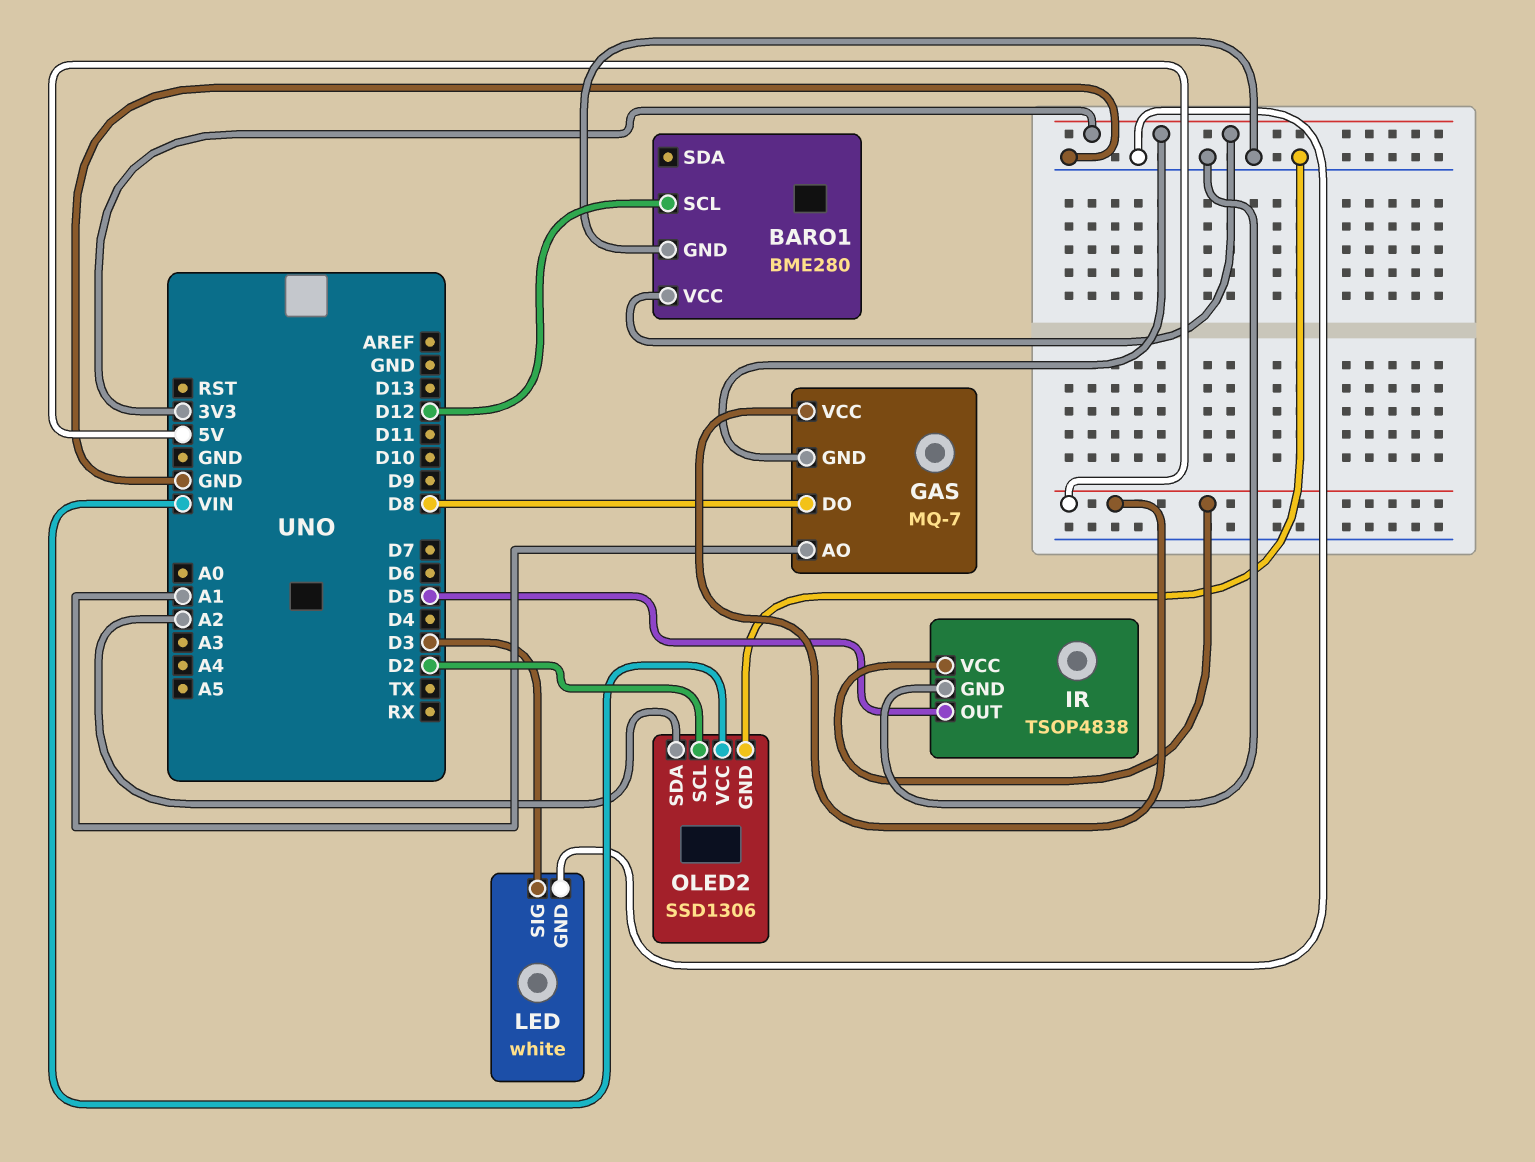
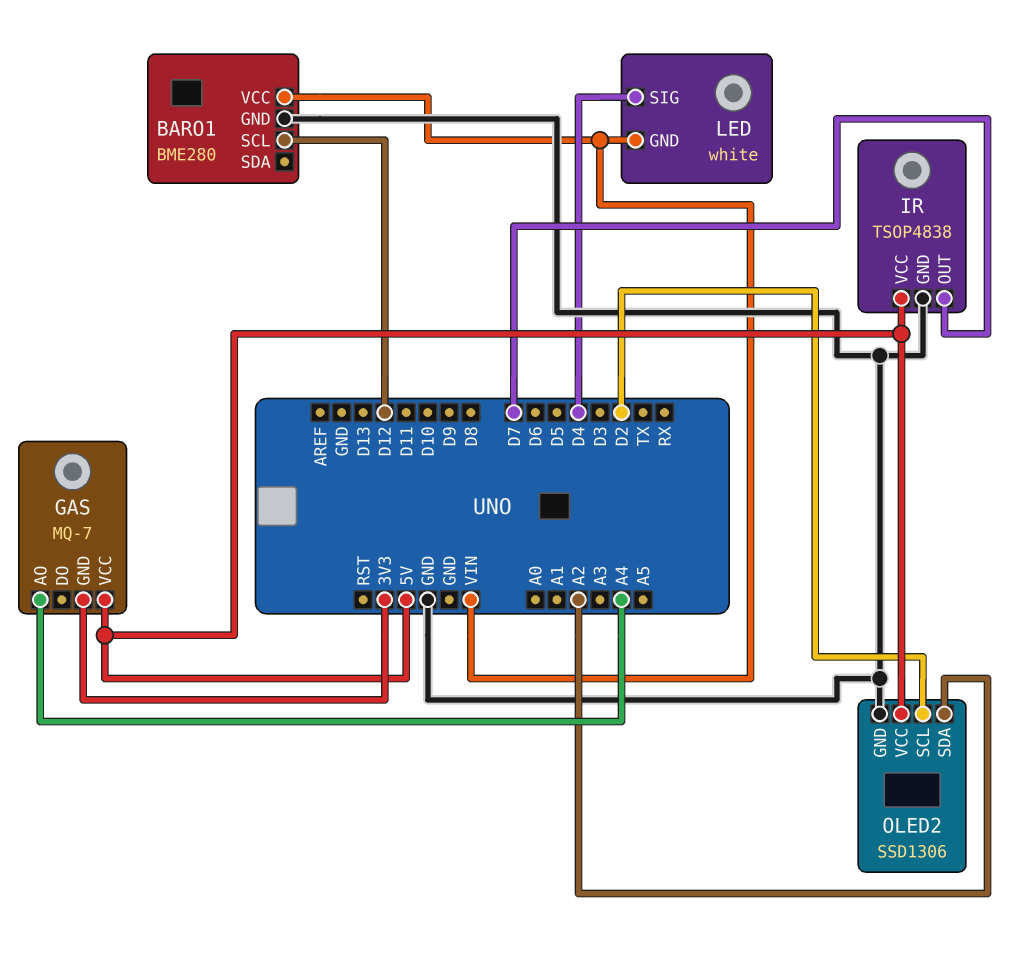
BARO1 pin VCC: 3V3 -> VIN
GAS pin AO: A1 -> A4
GAS pin DO: D8 -> none
IR pin OUT: D5 -> D7
LED pin GND: GND -> VIN
LED pin SIG: D3 -> D4
OLED2 pin VCC: VIN -> 5V

